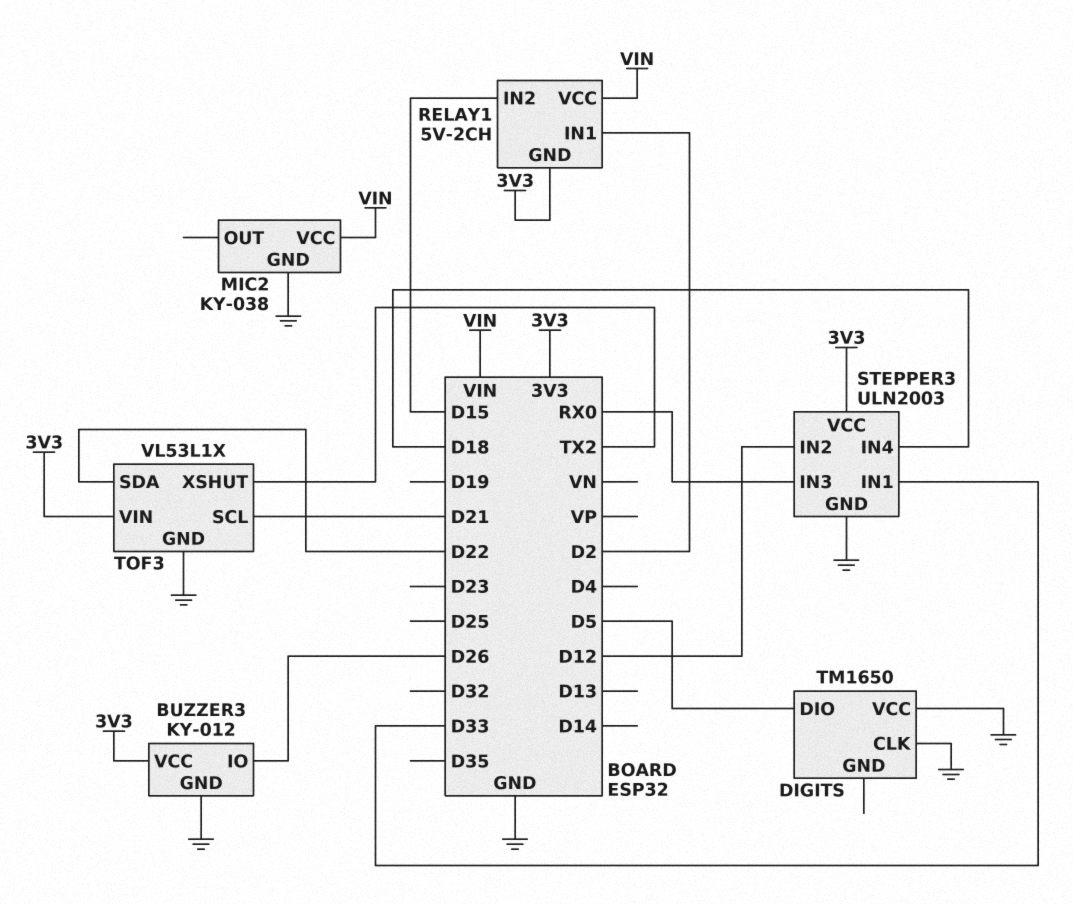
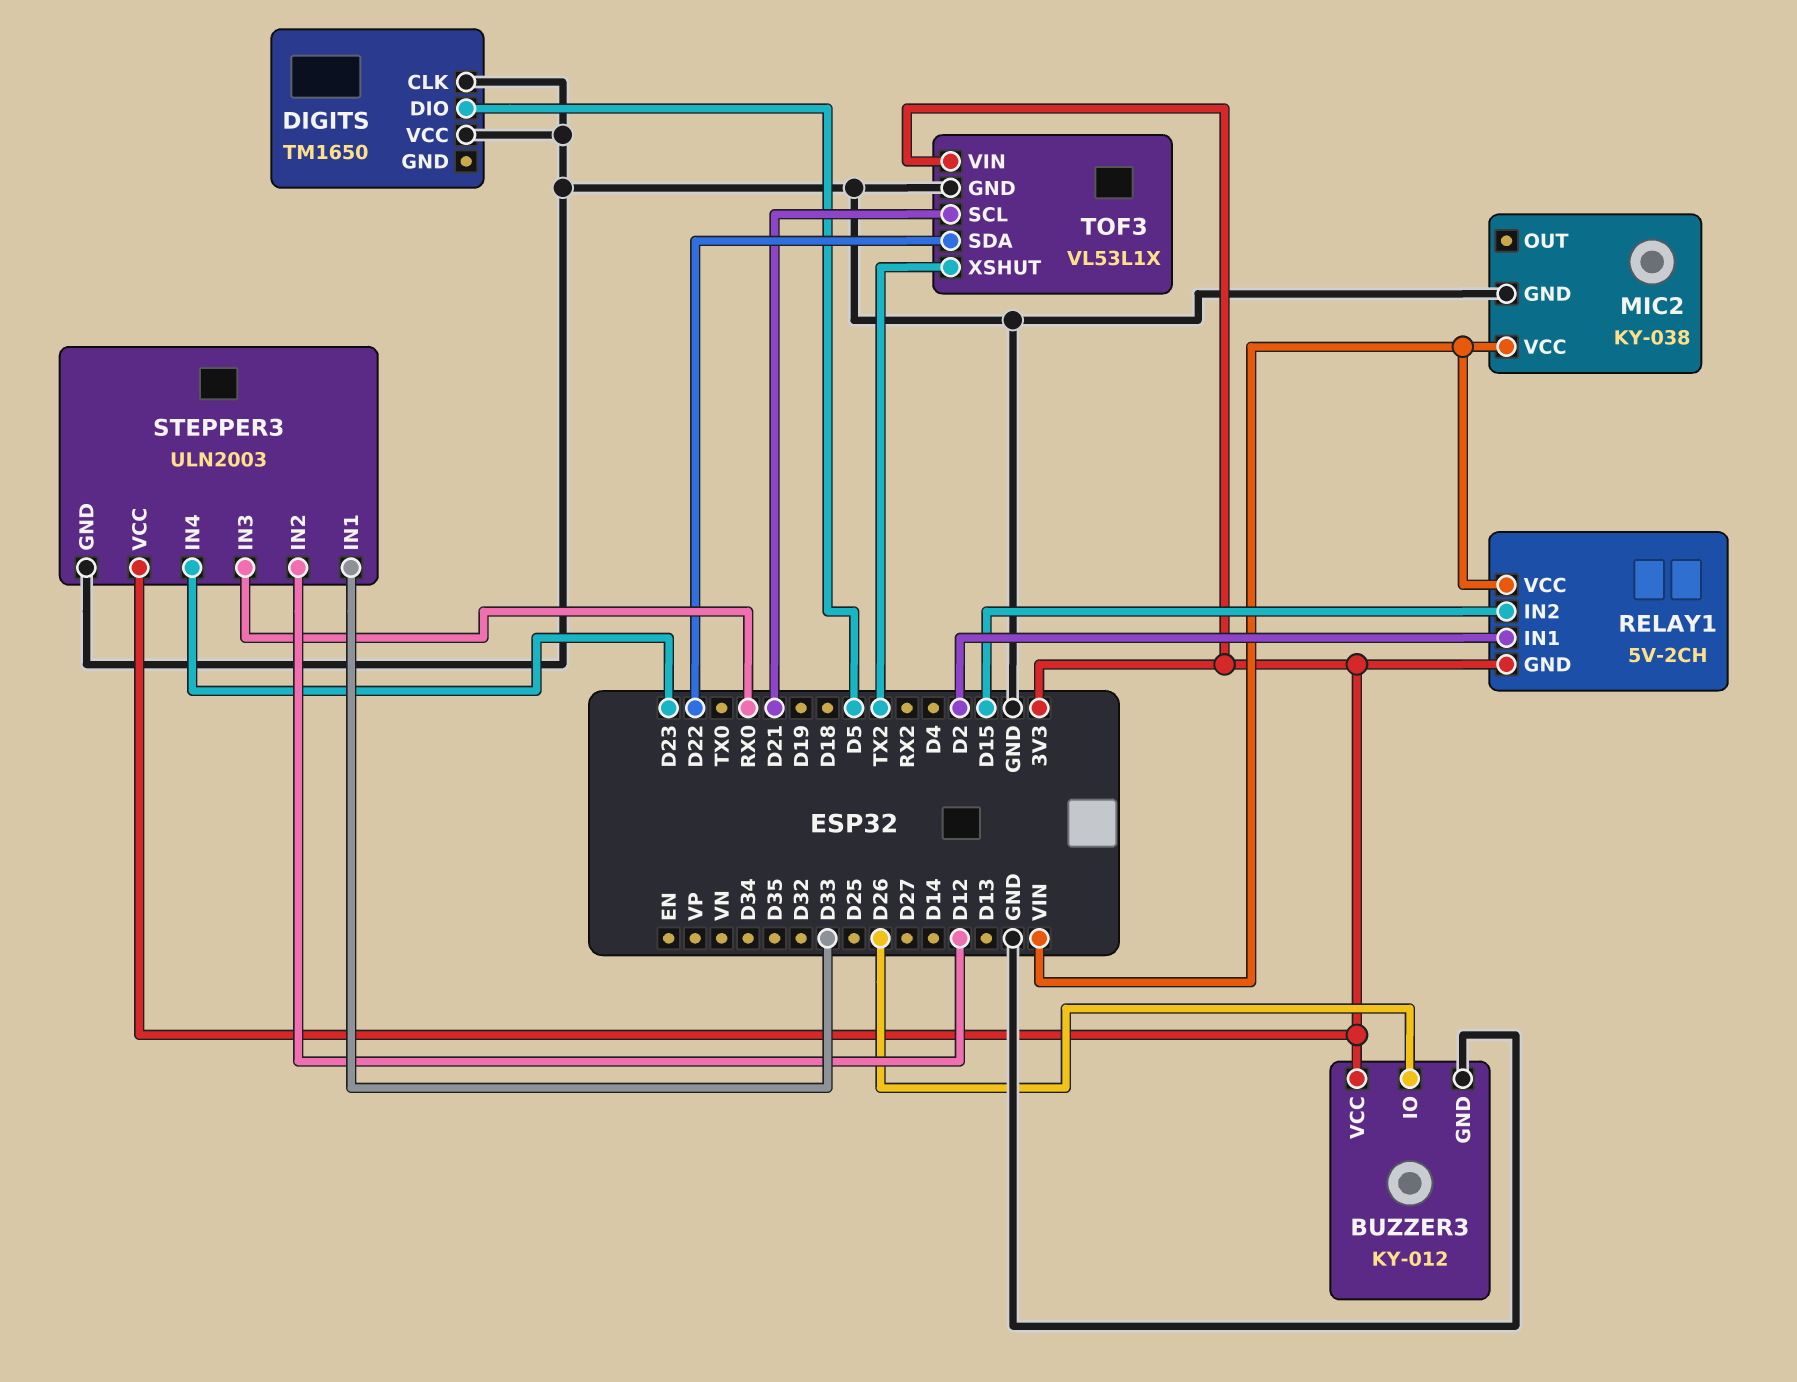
STEPPER3 pin IN4: D18 -> D23

